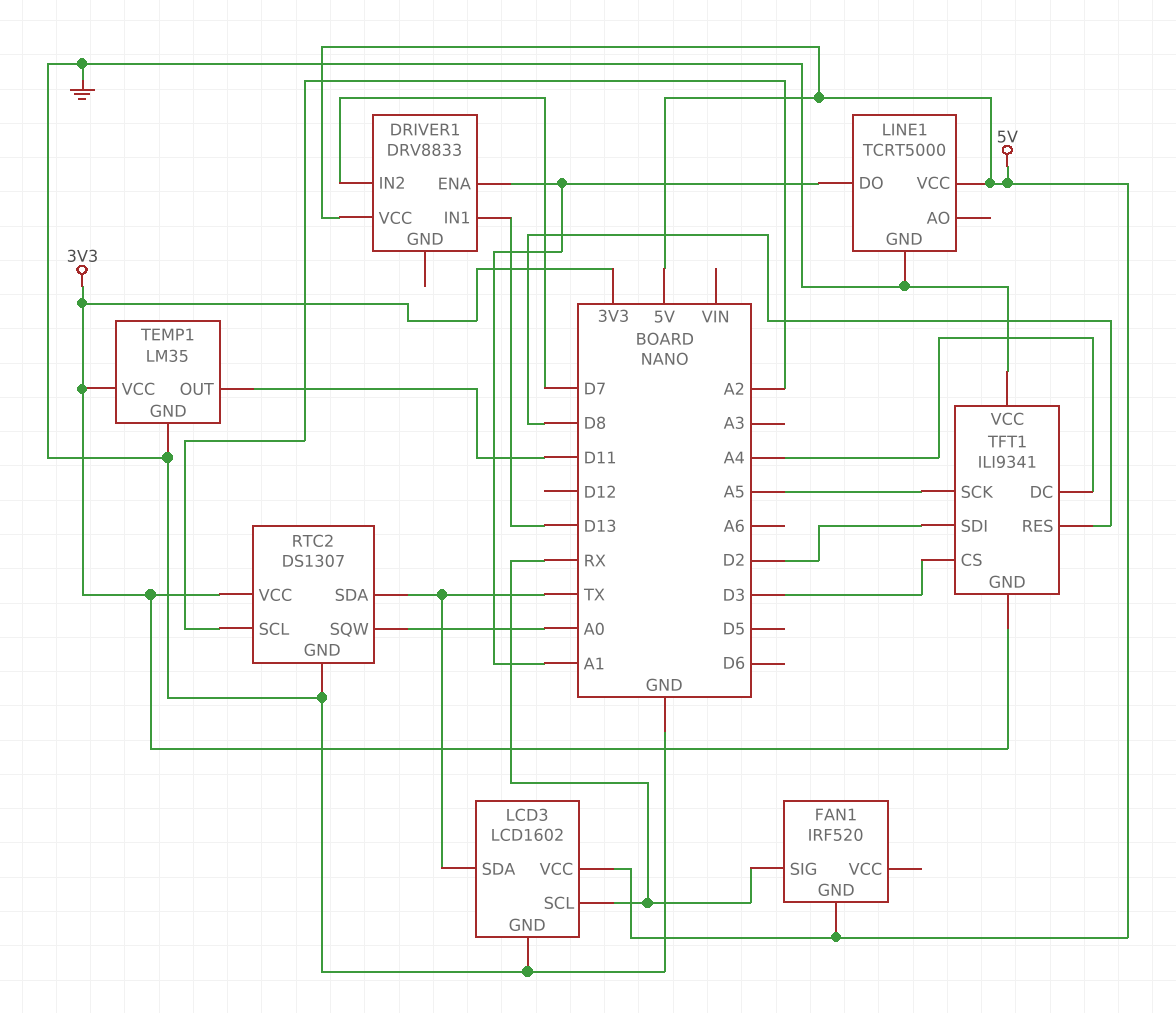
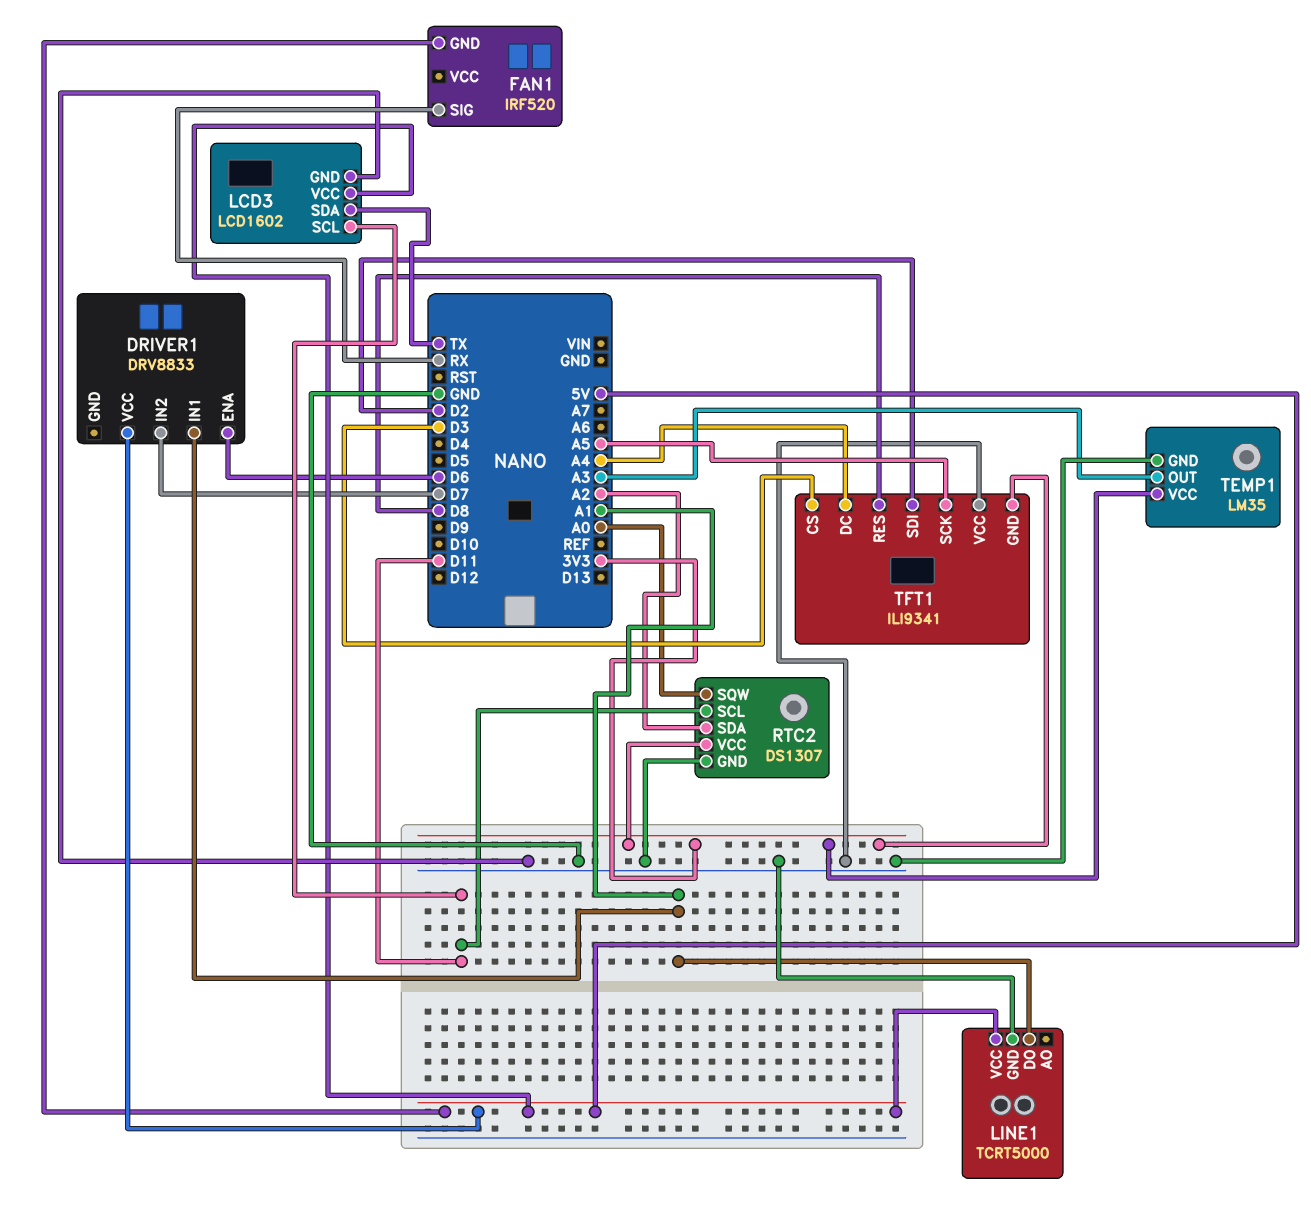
DRIVER1 pin ENA: A1 -> D6
DRIVER1 pin IN1: D13 -> A1
LCD3 pin SCL: RX -> D11
RTC2 pin SCL: A2 -> D11
RTC2 pin SDA: TX -> A2
TEMP1 pin OUT: D11 -> A3

